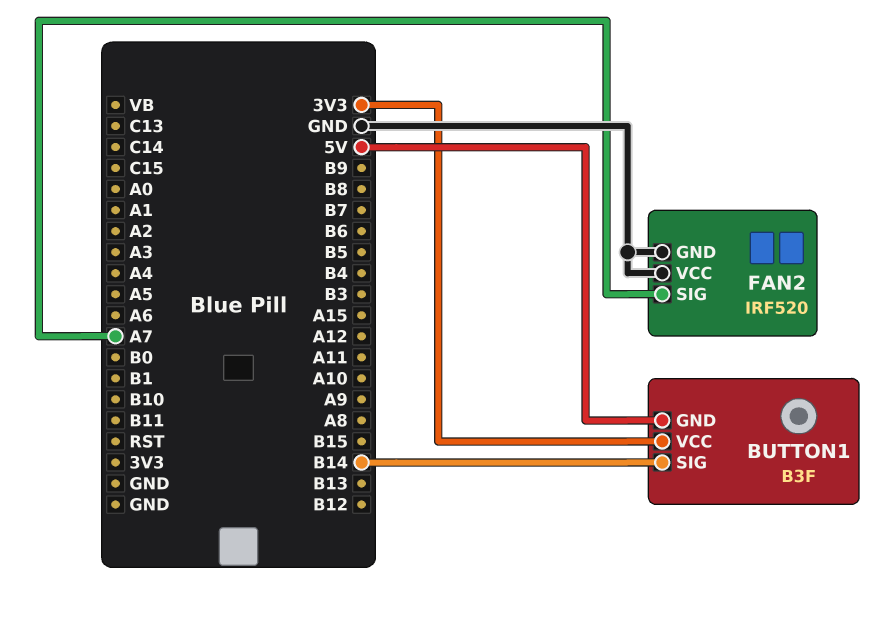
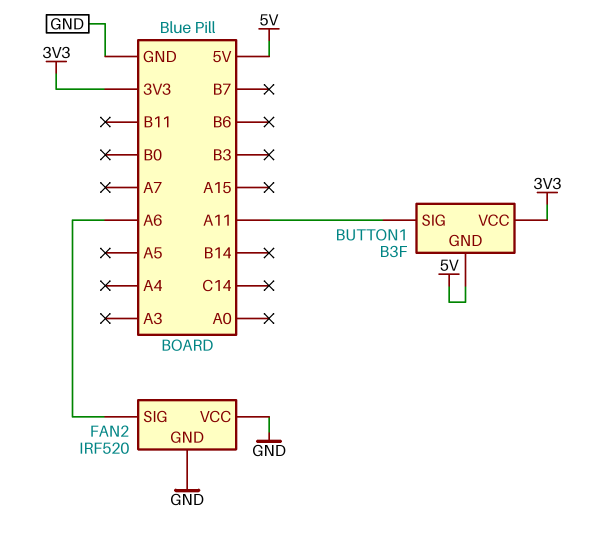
BUTTON1 pin SIG: B14 -> A11
FAN2 pin SIG: A7 -> A6

